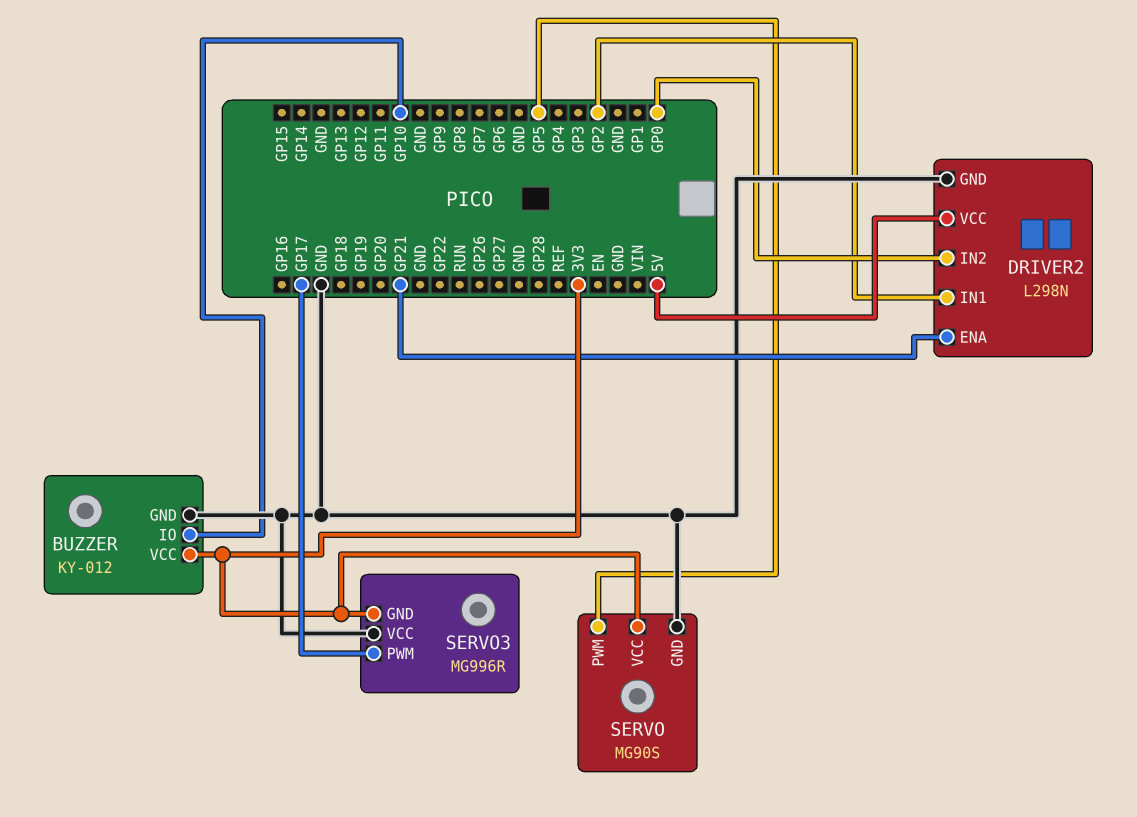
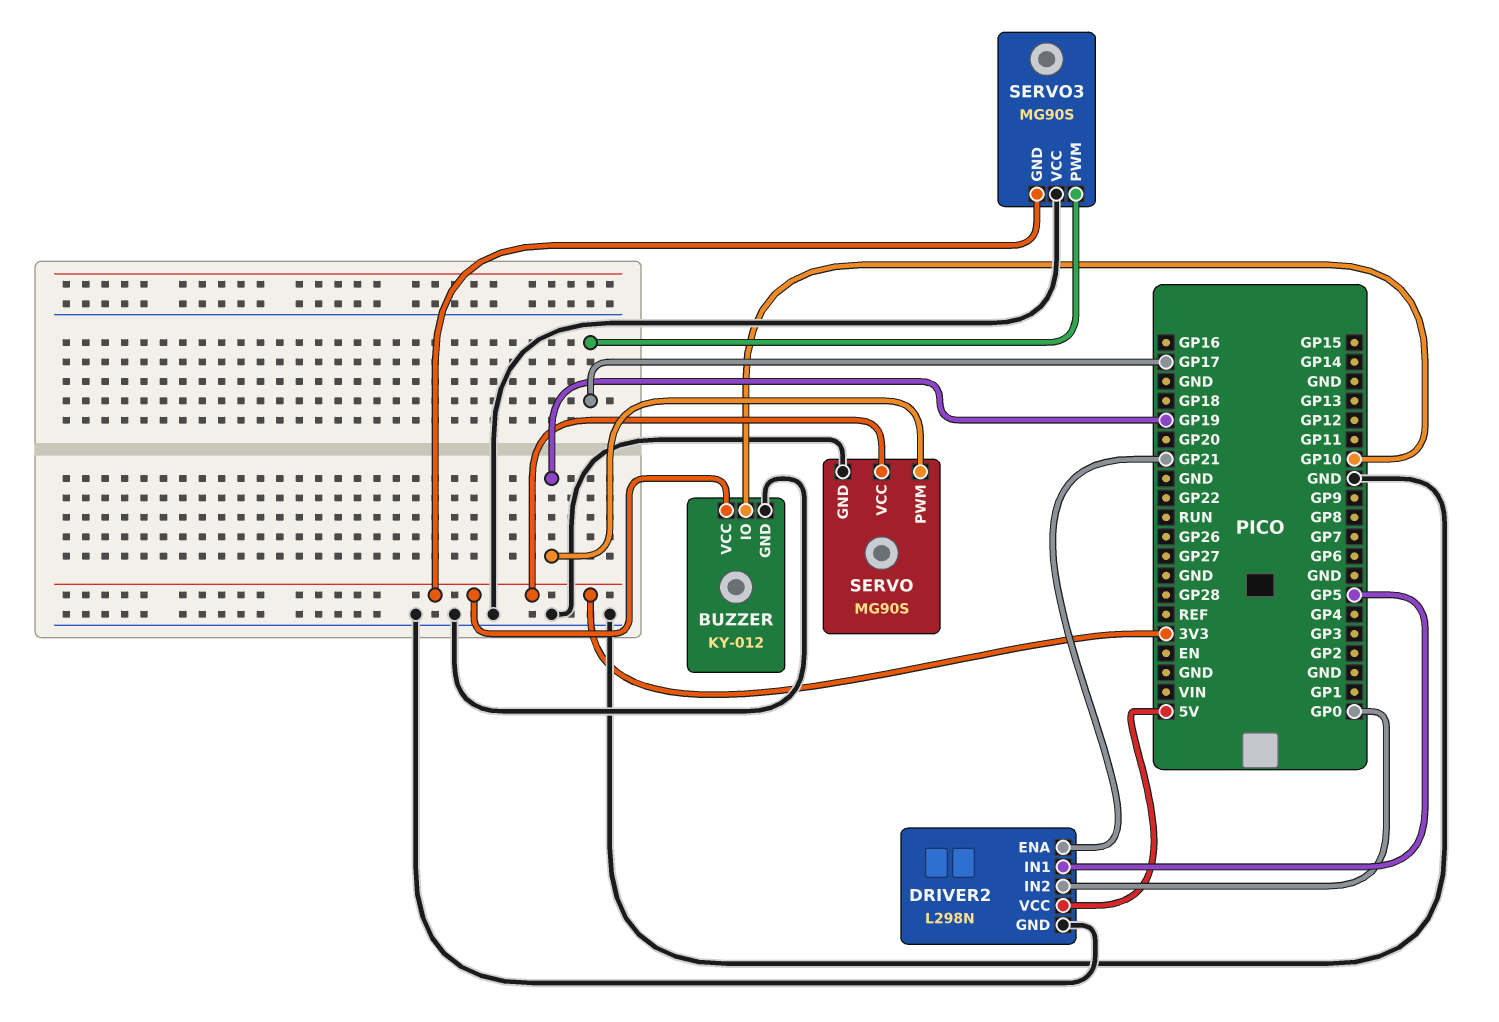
DRIVER2 pin IN1: GP2 -> GP5
SERVO pin PWM: GP5 -> GP19
SERVO3: MG996R -> MG90S

